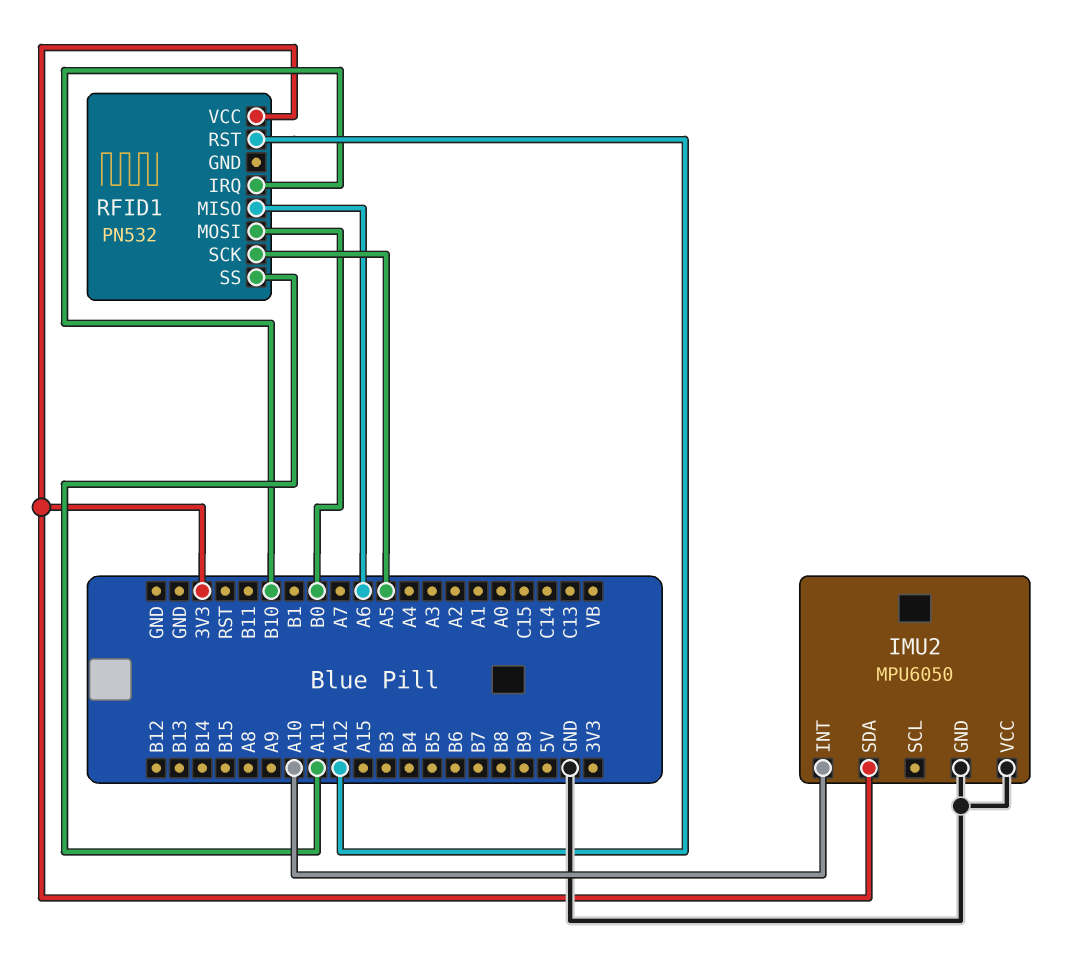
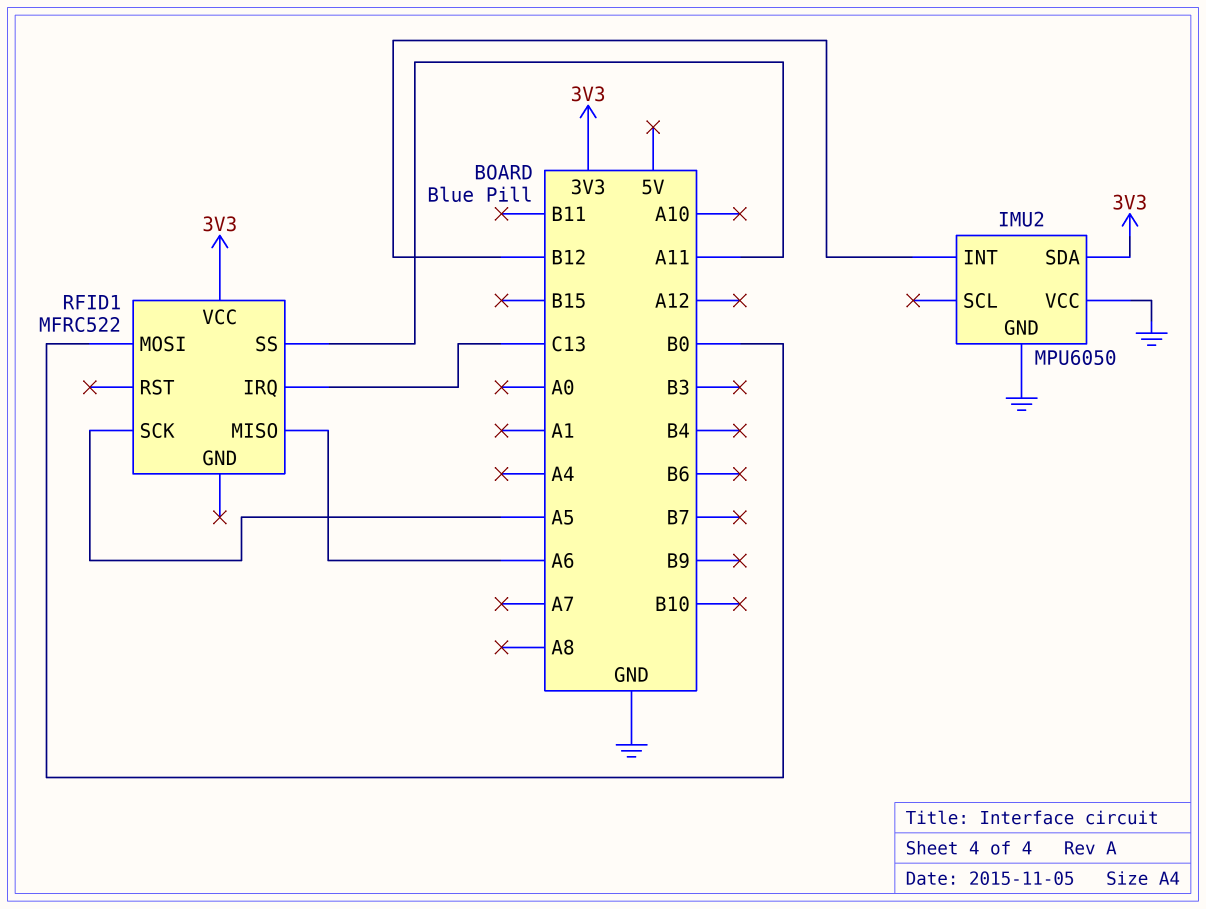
IMU2 pin INT: A10 -> B12
RFID1: PN532 -> MFRC522
RFID1 pin IRQ: B10 -> C13
RFID1 pin RST: A12 -> none

